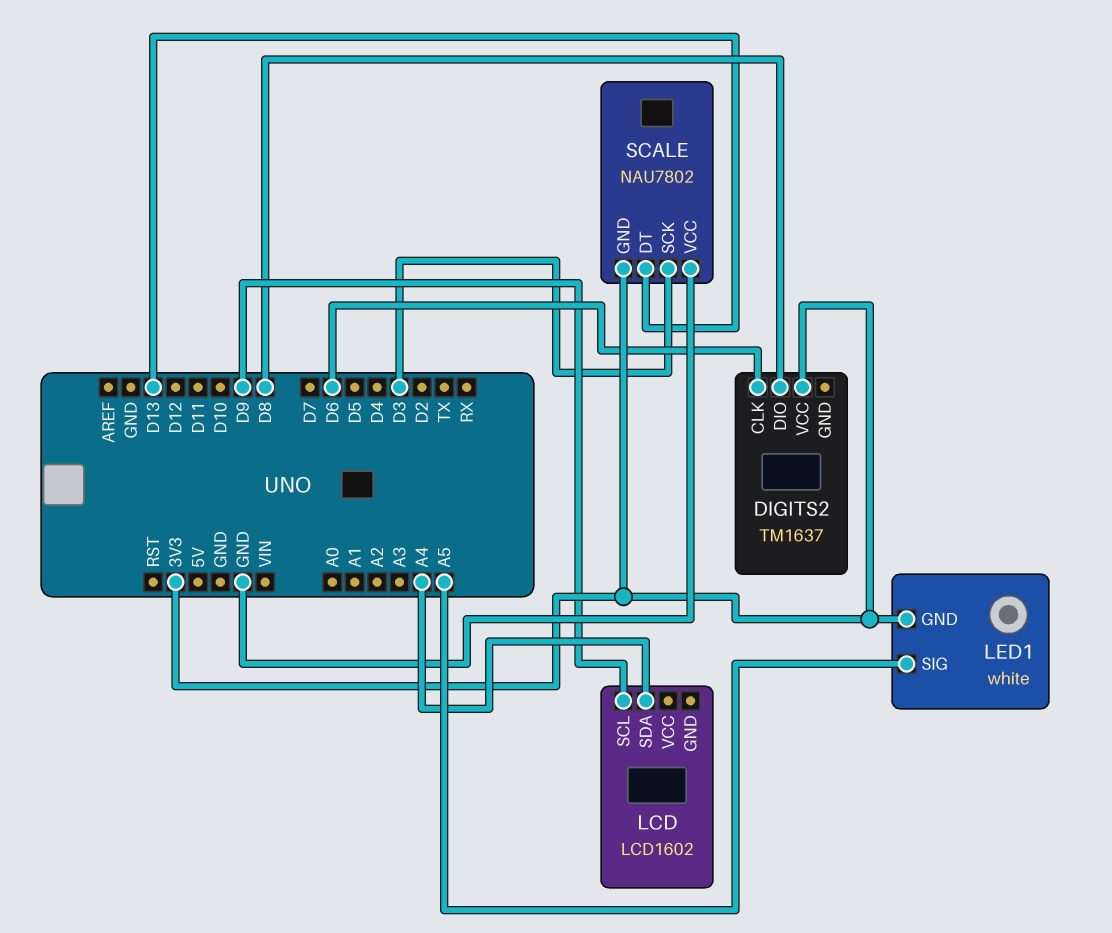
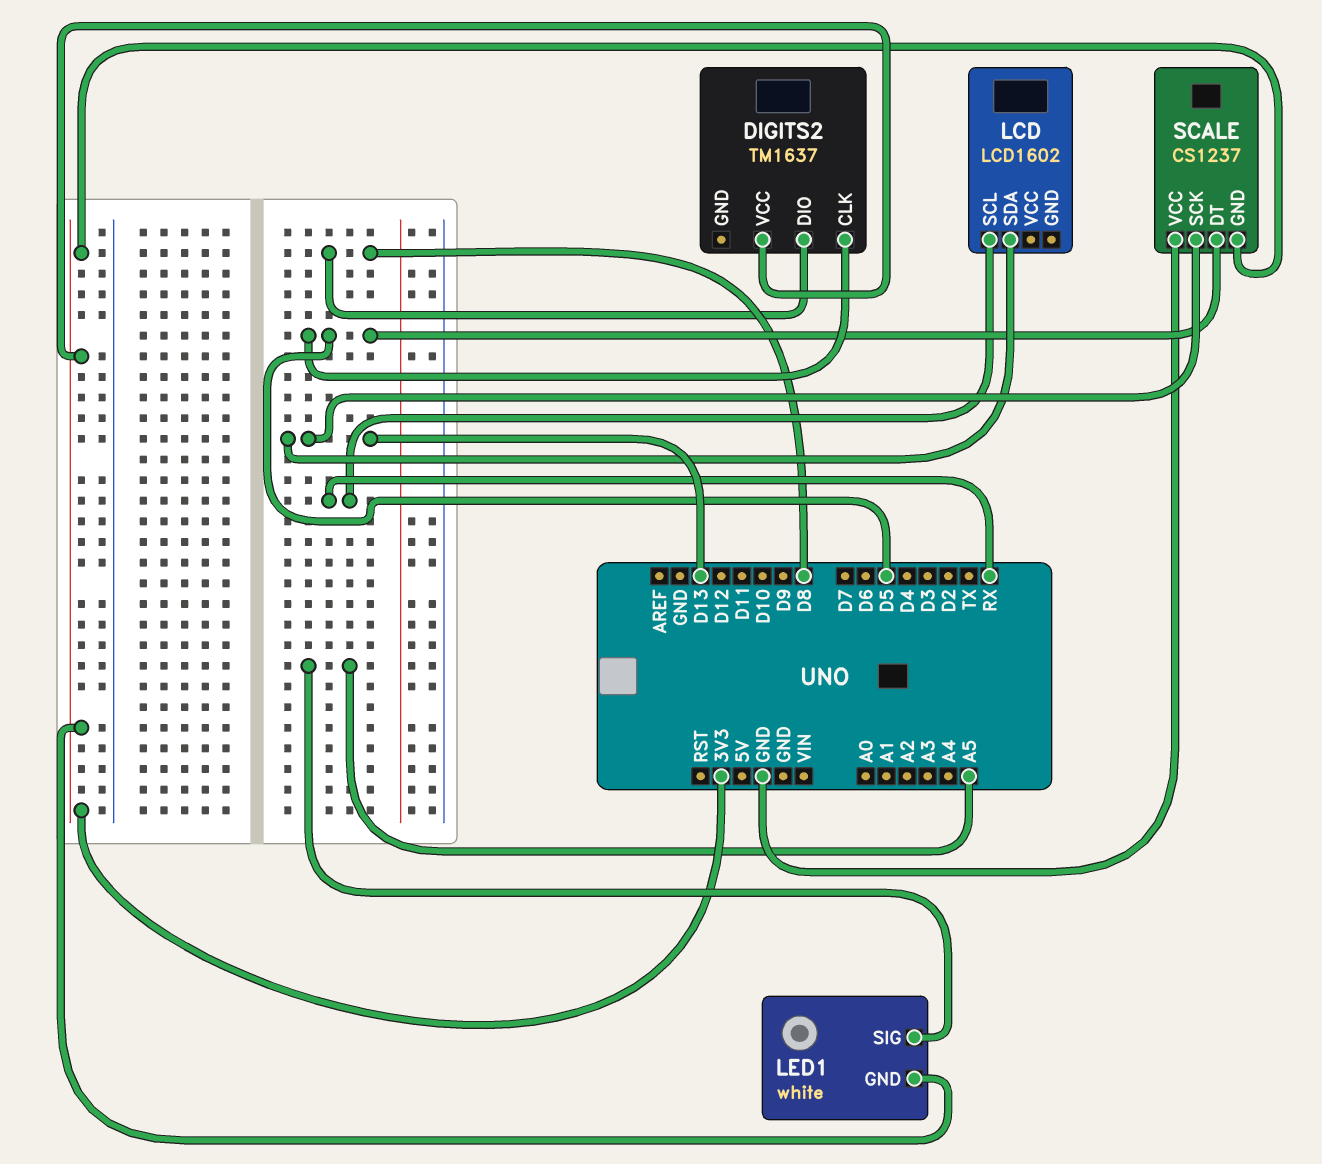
DIGITS2 pin CLK: D6 -> D5
LCD pin SCL: D9 -> RX
LCD pin SDA: A4 -> D13
SCALE: NAU7802 -> CS1237
SCALE pin DT: D13 -> D5
SCALE pin SCK: D3 -> D13

